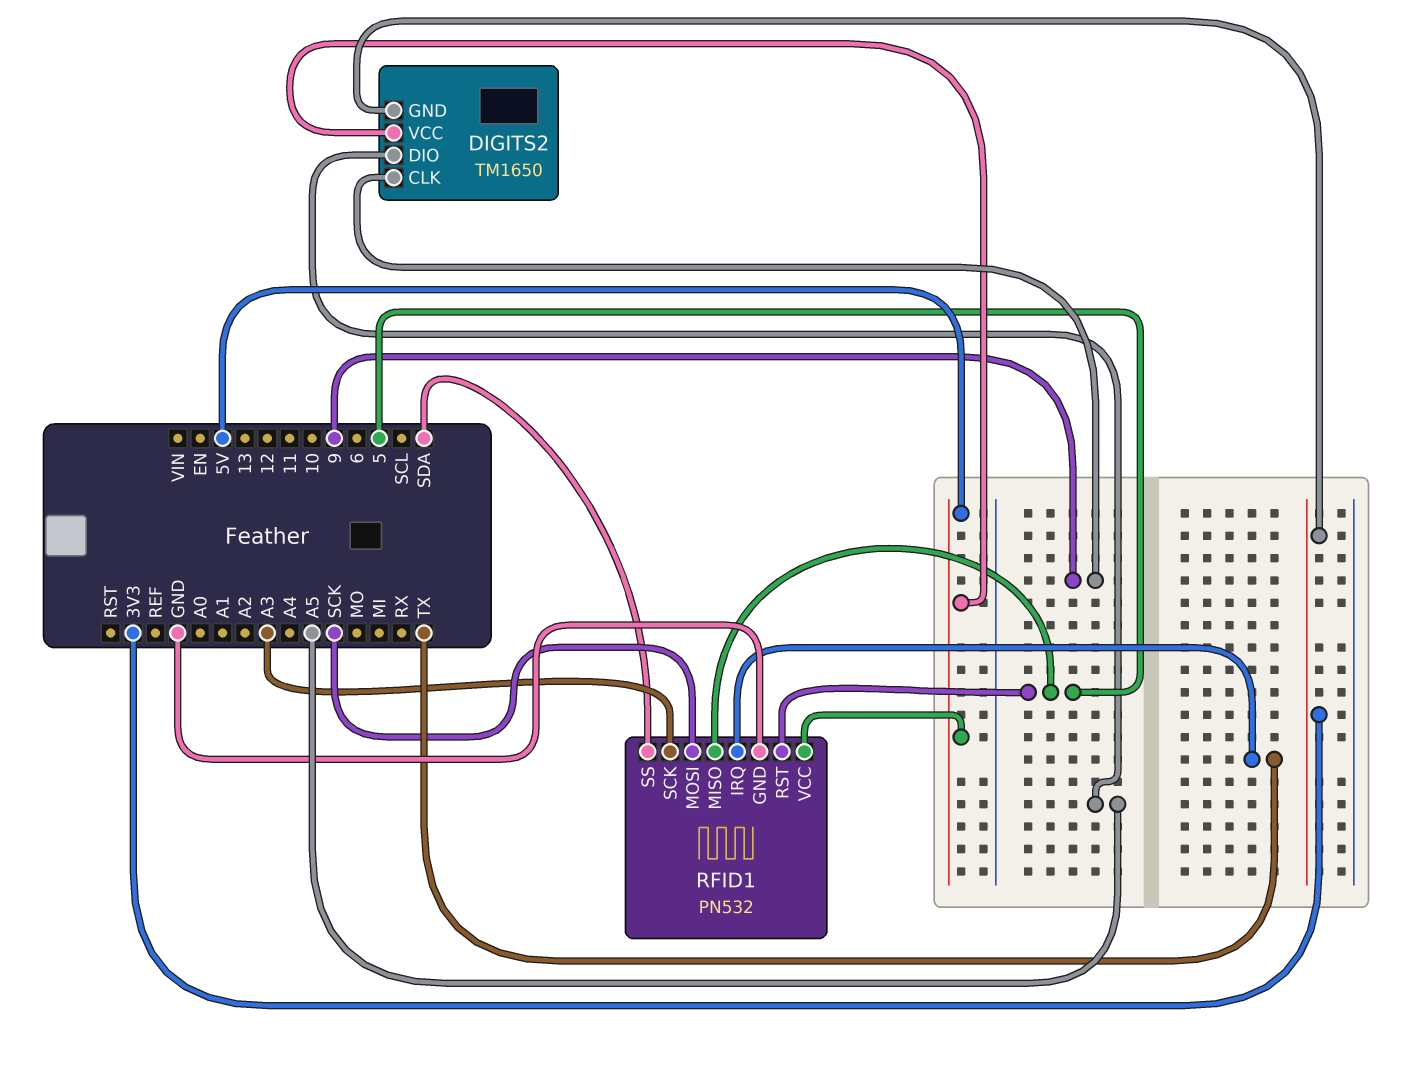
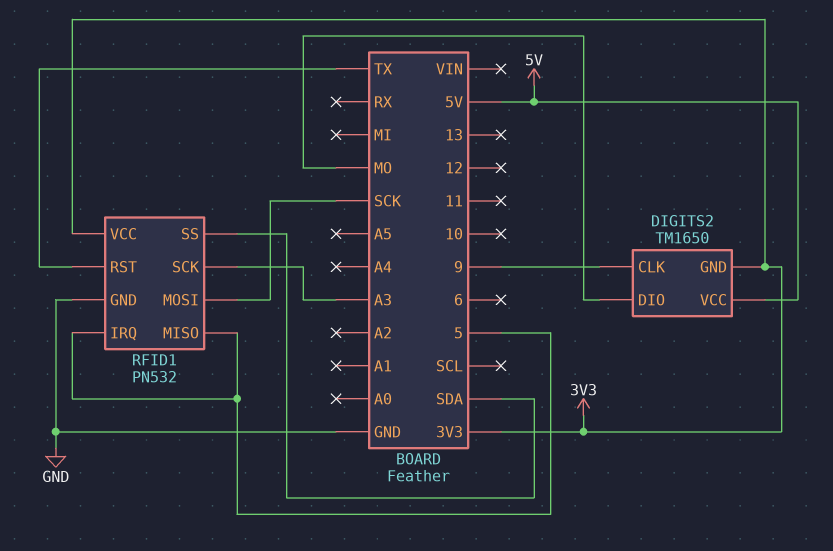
DIGITS2 pin DIO: A5 -> MO
RFID1 pin IRQ: TX -> 5
RFID1 pin RST: 5 -> TX
RFID1 pin VCC: 5V -> 3V3

